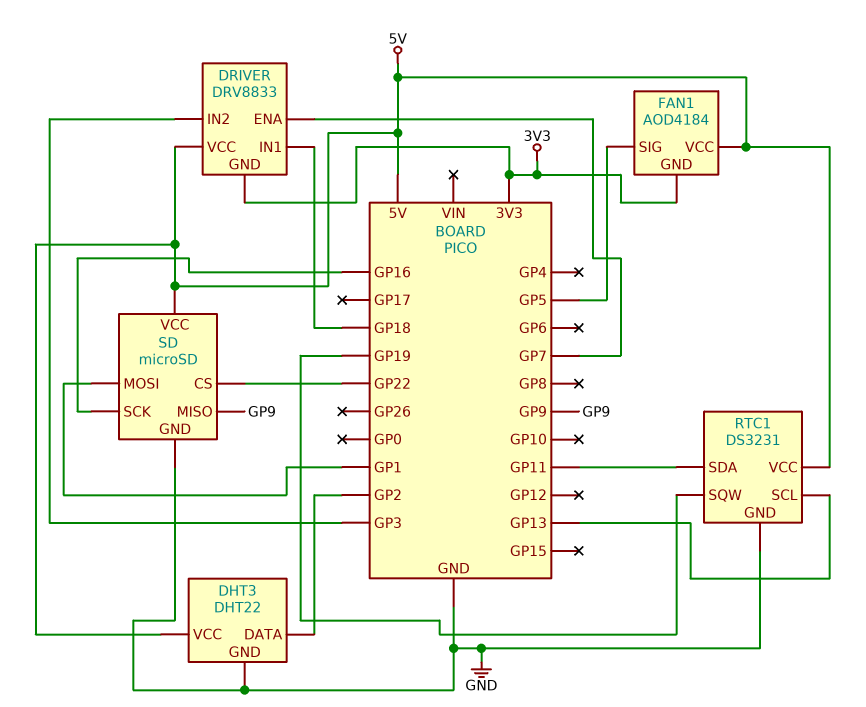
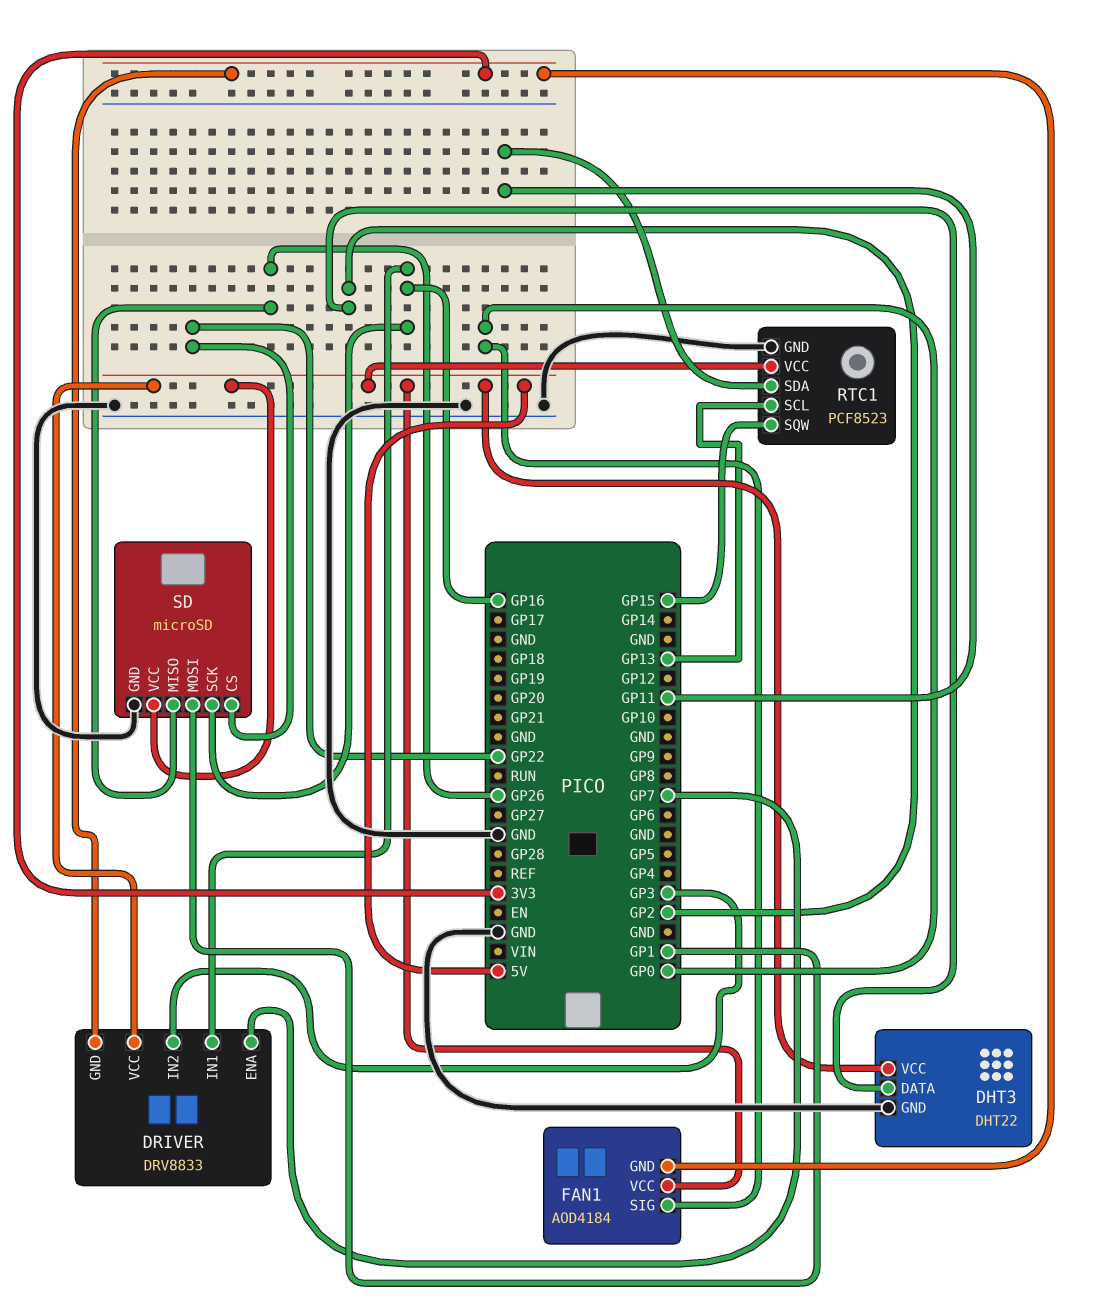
DRIVER pin IN1: GP18 -> GP16
FAN1 pin SIG: GP5 -> GP0
RTC1: DS3231 -> PCF8523
RTC1 pin SQW: GP19 -> GP15
SD pin MISO: GP9 -> GP26

